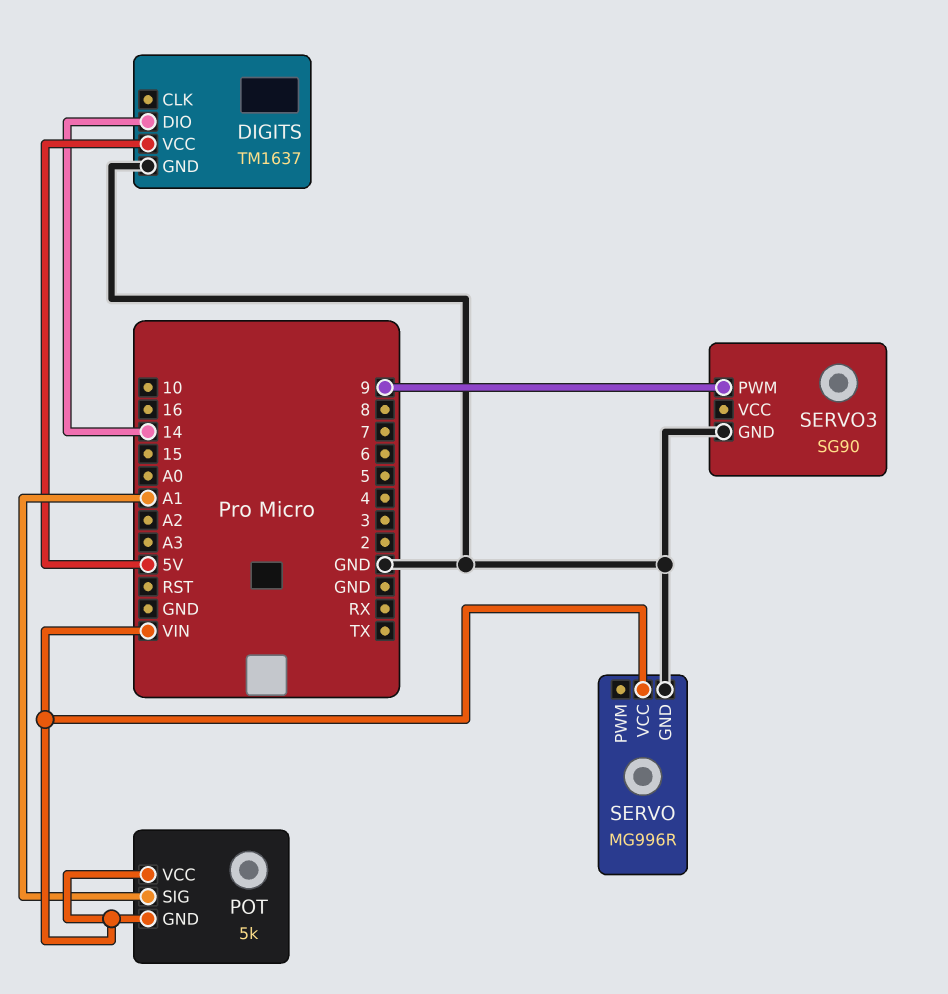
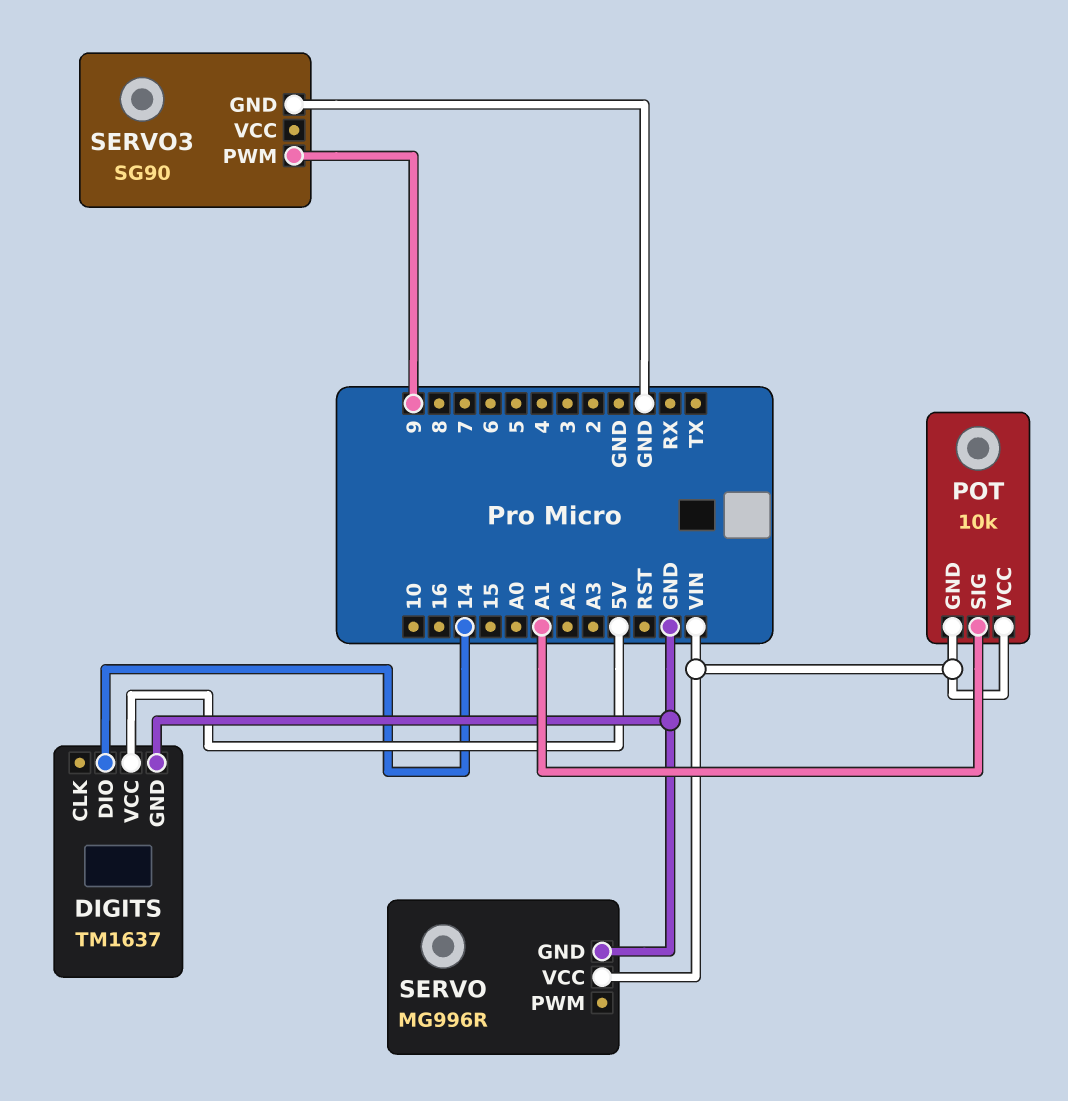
POT: 5k -> 10k

